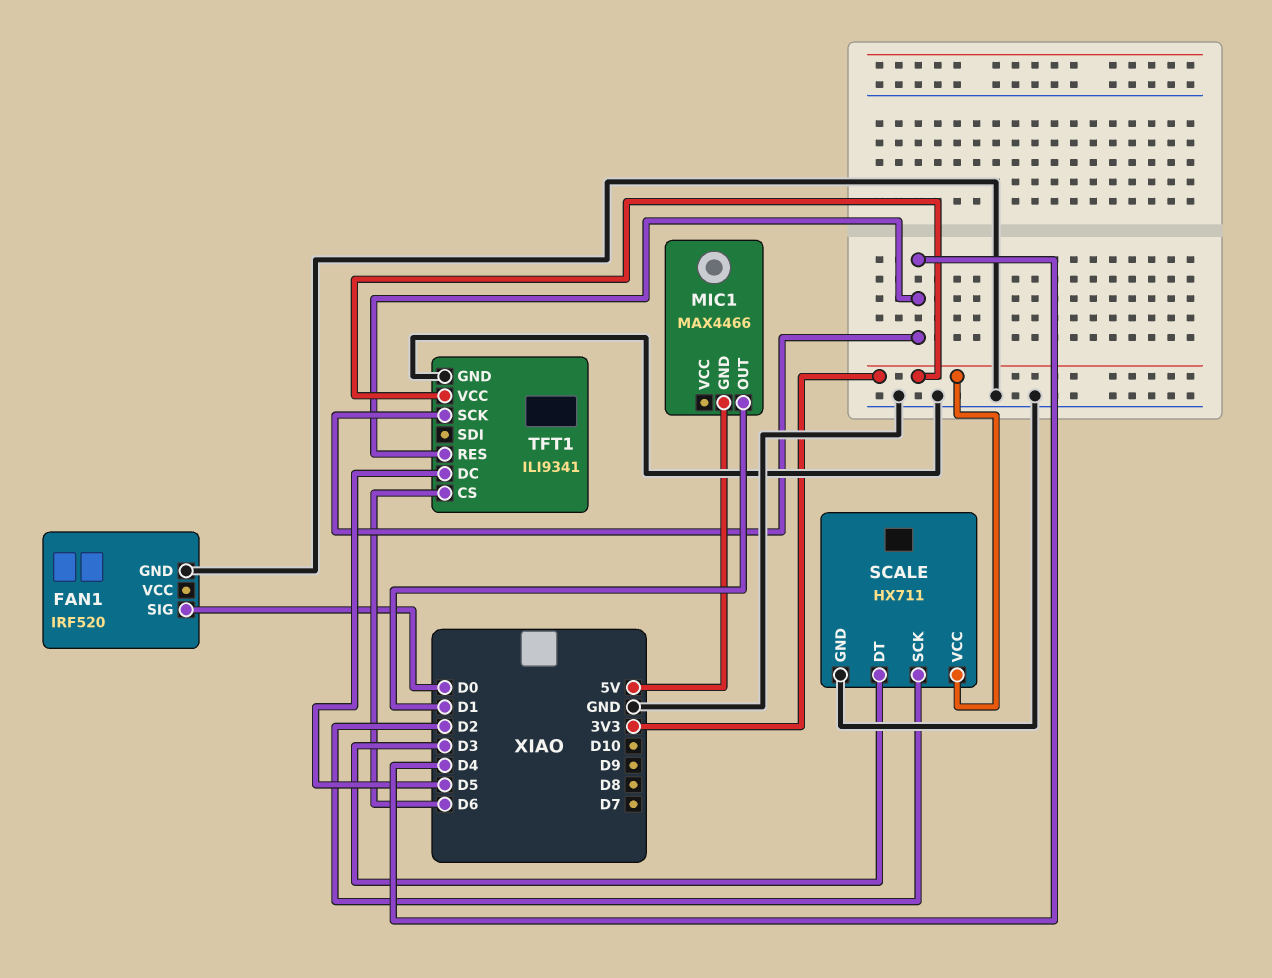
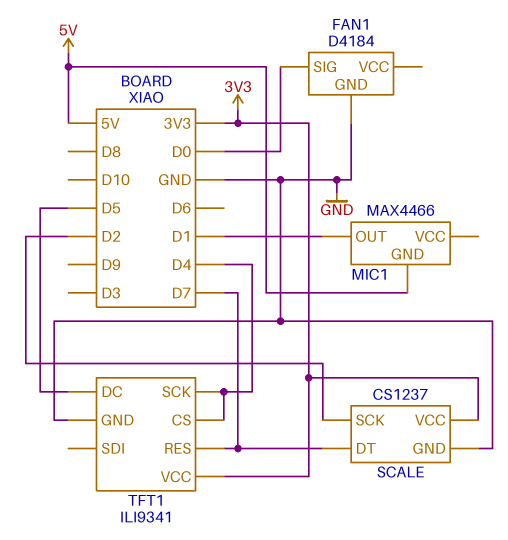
FAN1: IRF520 -> D4184
SCALE: HX711 -> CS1237
SCALE pin DT: D3 -> D7
TFT1 pin CS: D6 -> D4
TFT1 pin RES: D4 -> D7

